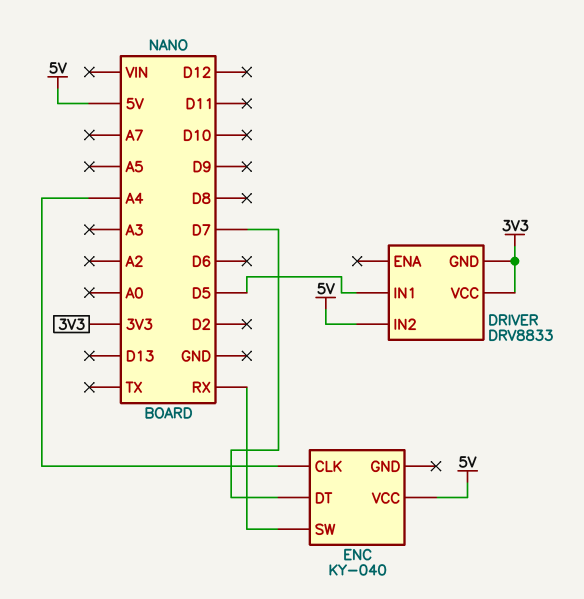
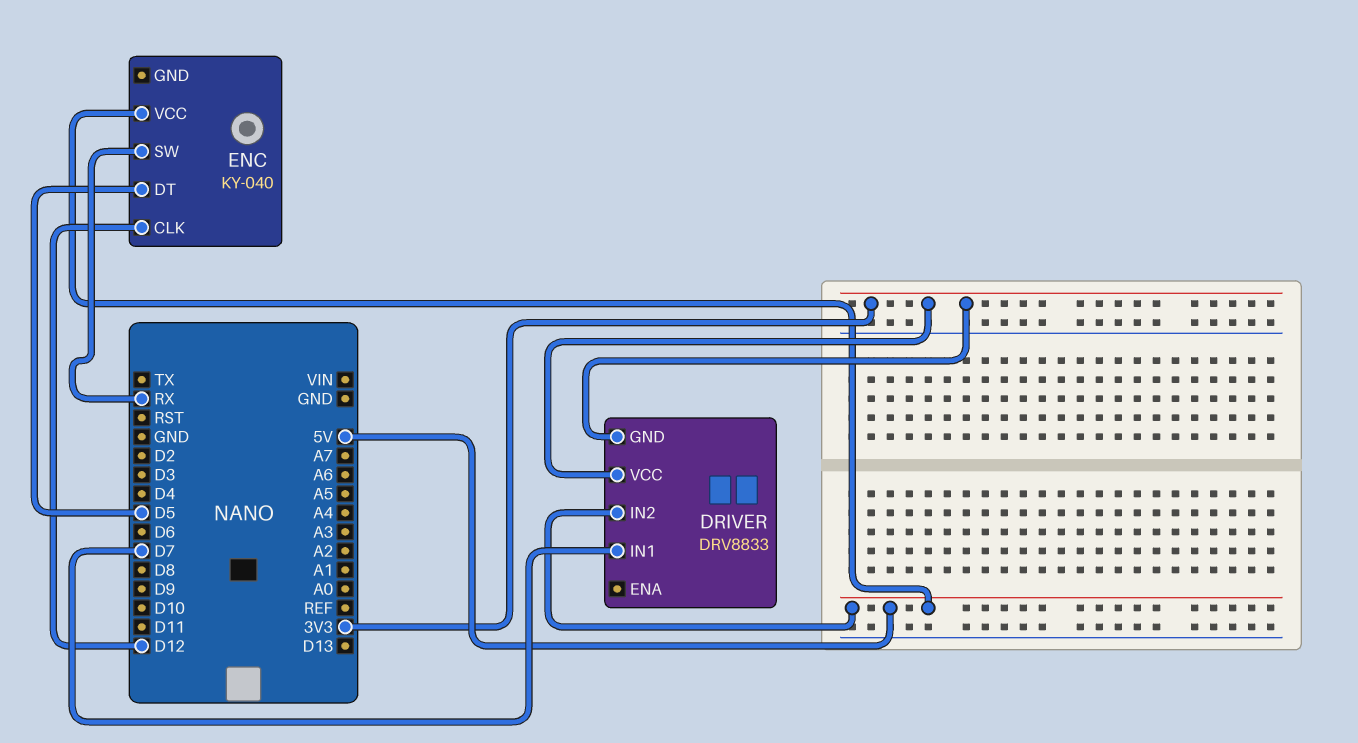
DRIVER pin IN1: D5 -> D7
ENC pin CLK: A4 -> D12
ENC pin DT: D7 -> D5

